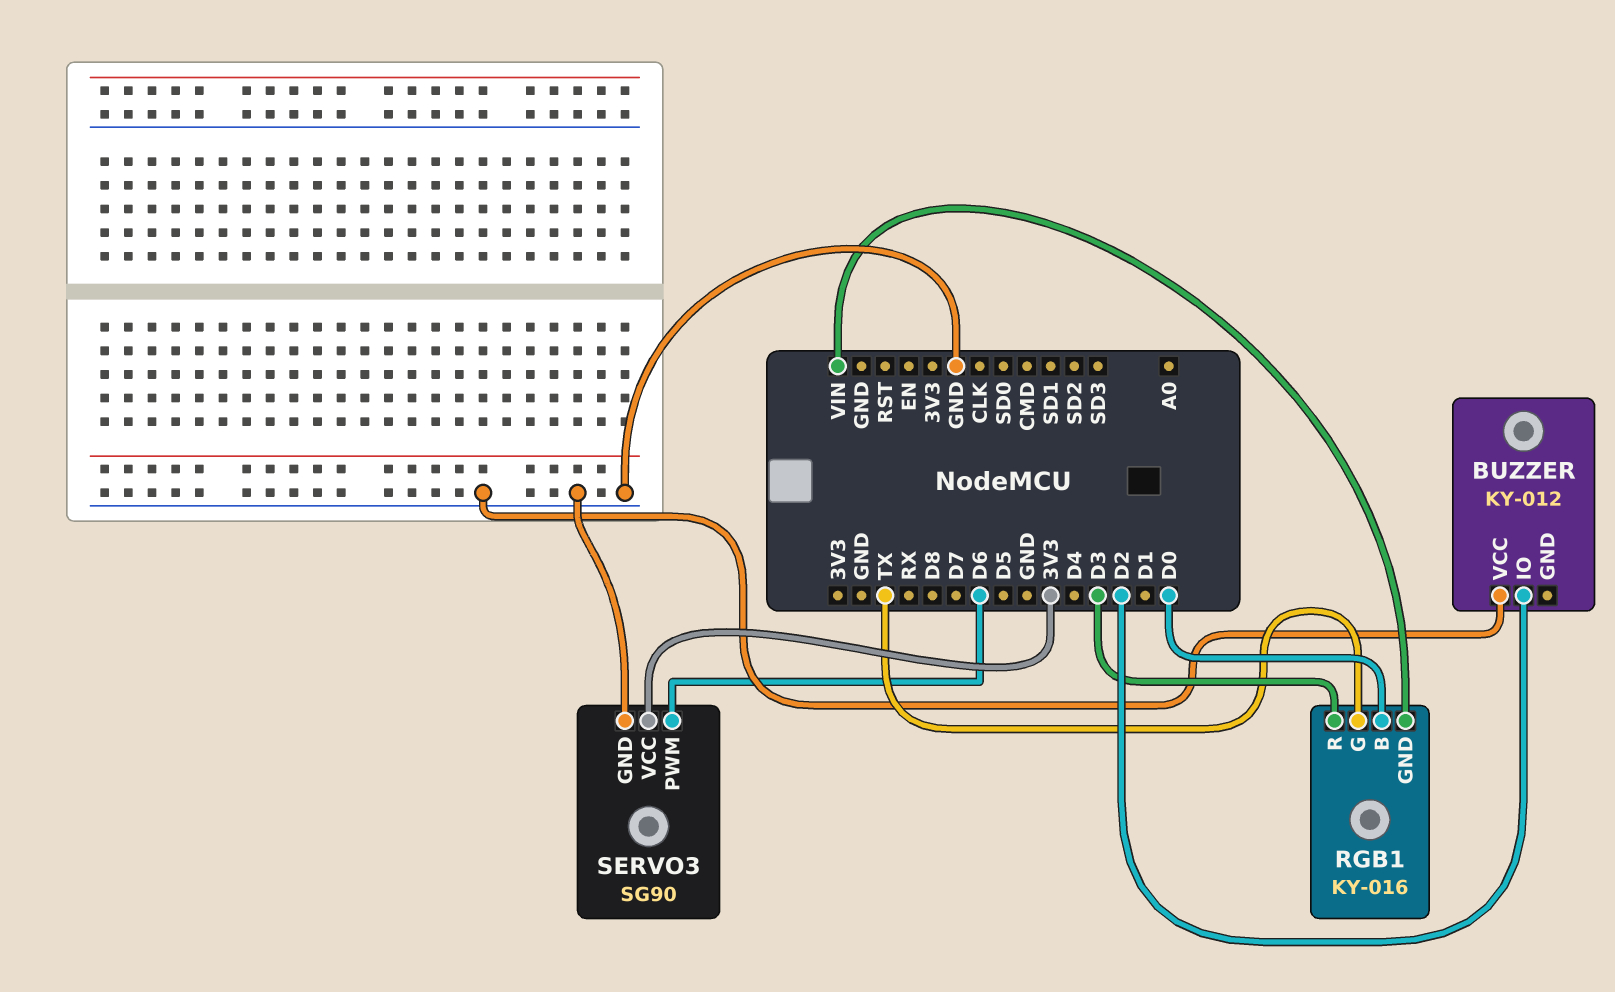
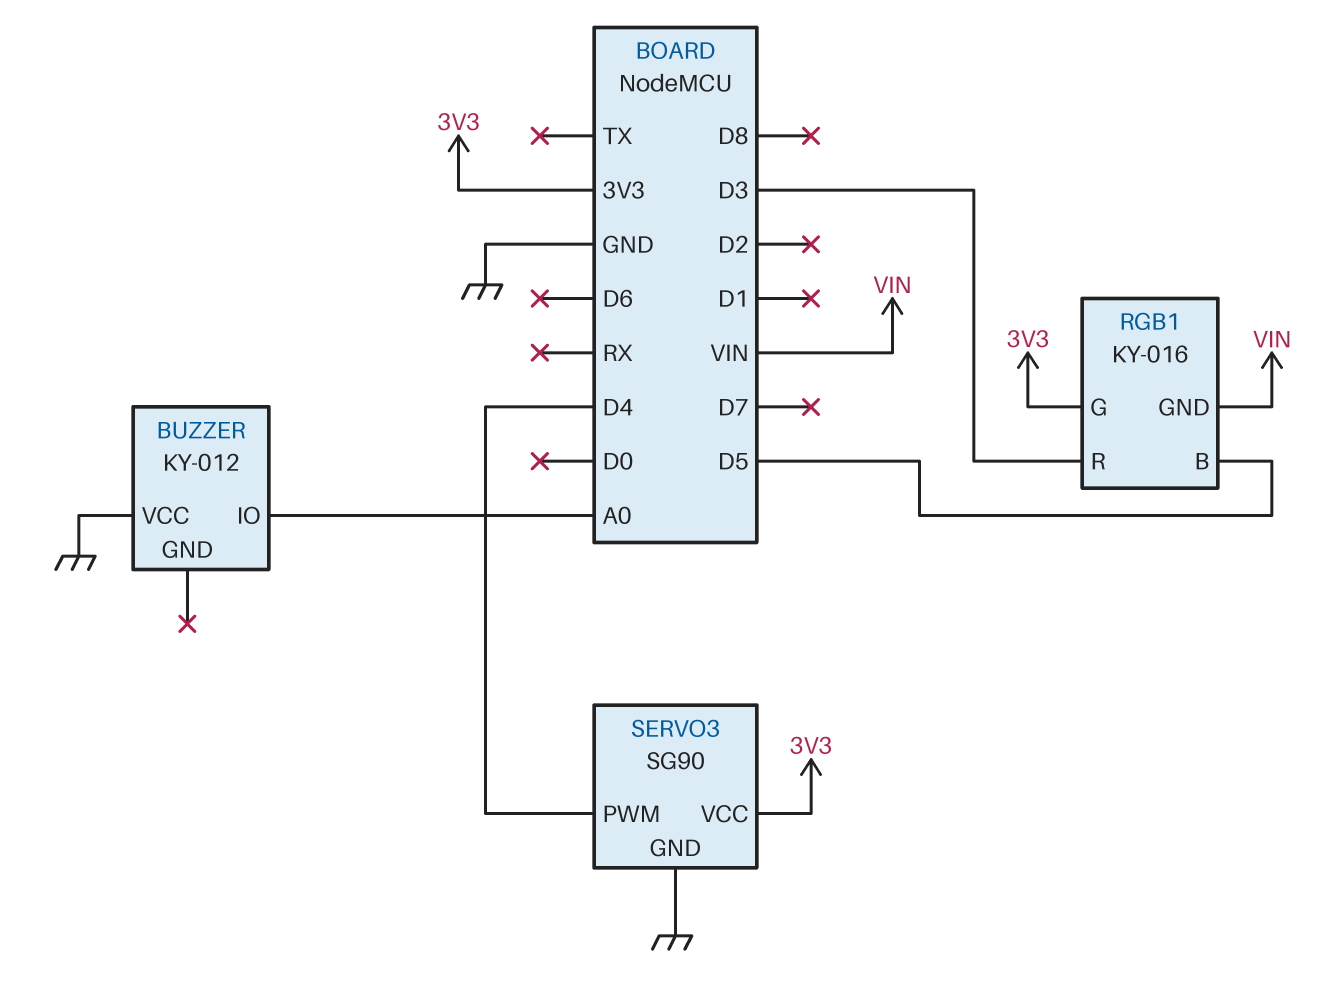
BUZZER pin IO: D2 -> A0
RGB1 pin B: D0 -> D5
RGB1 pin G: TX -> 3V3
SERVO3 pin PWM: D6 -> D4

